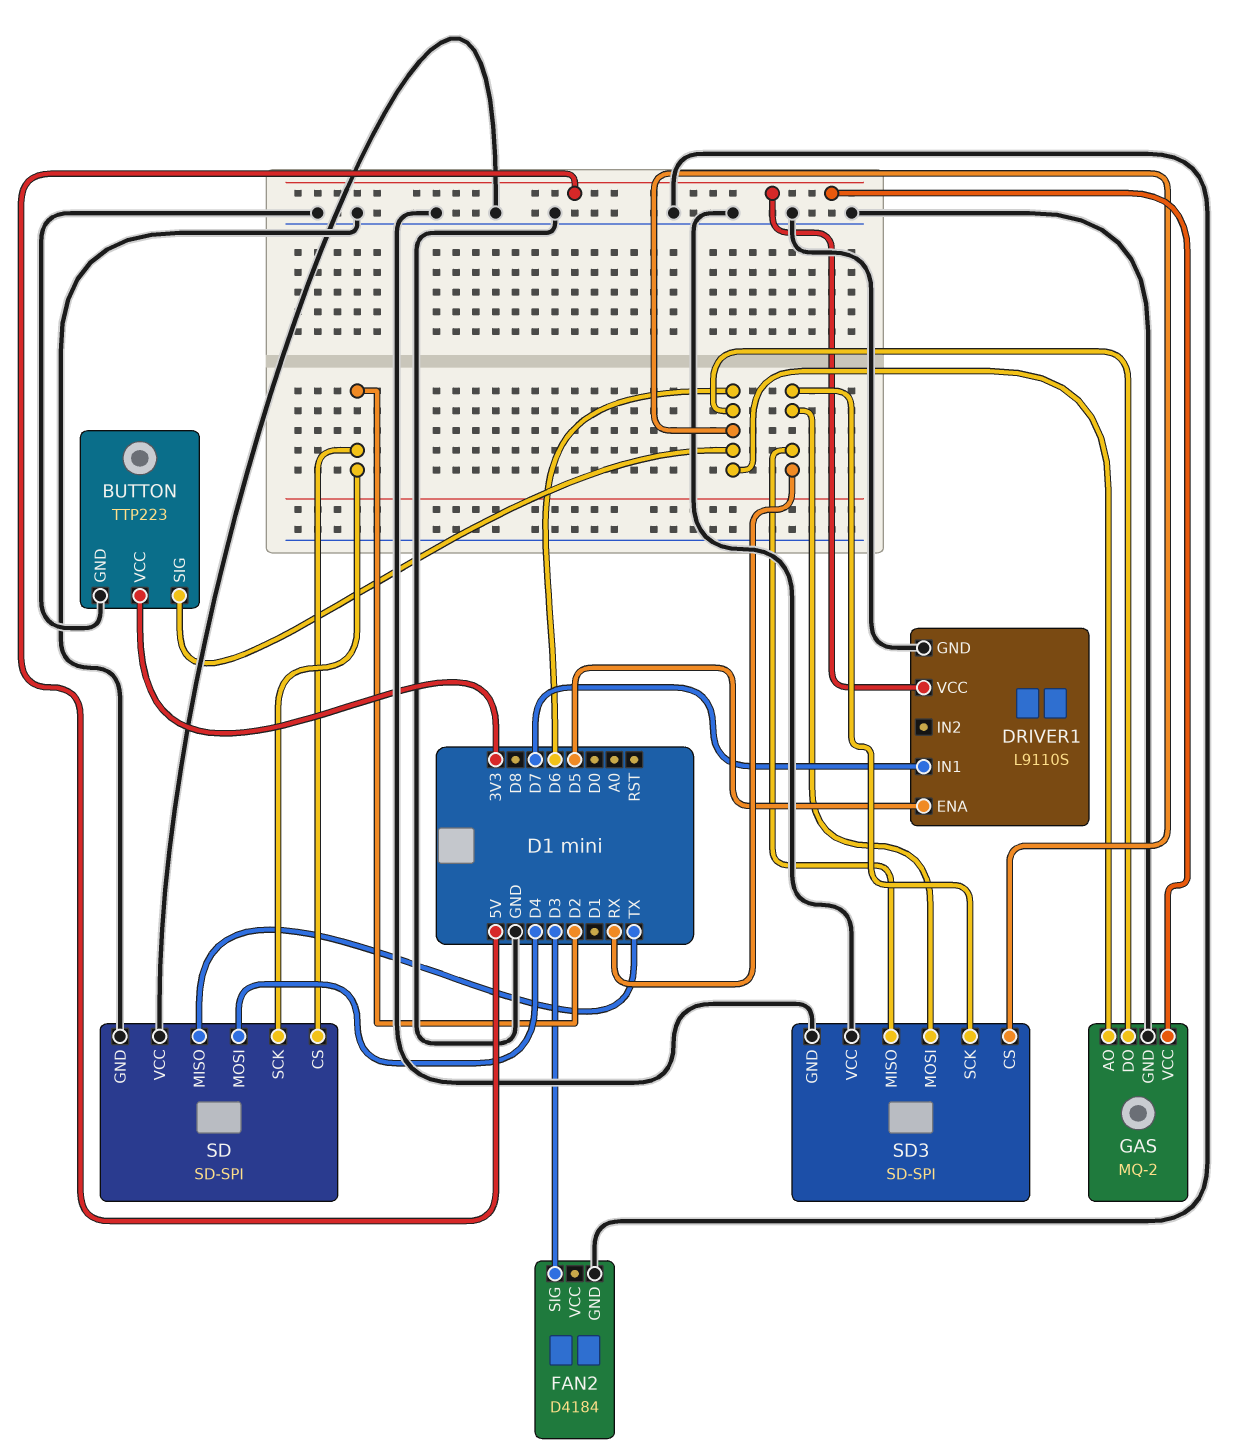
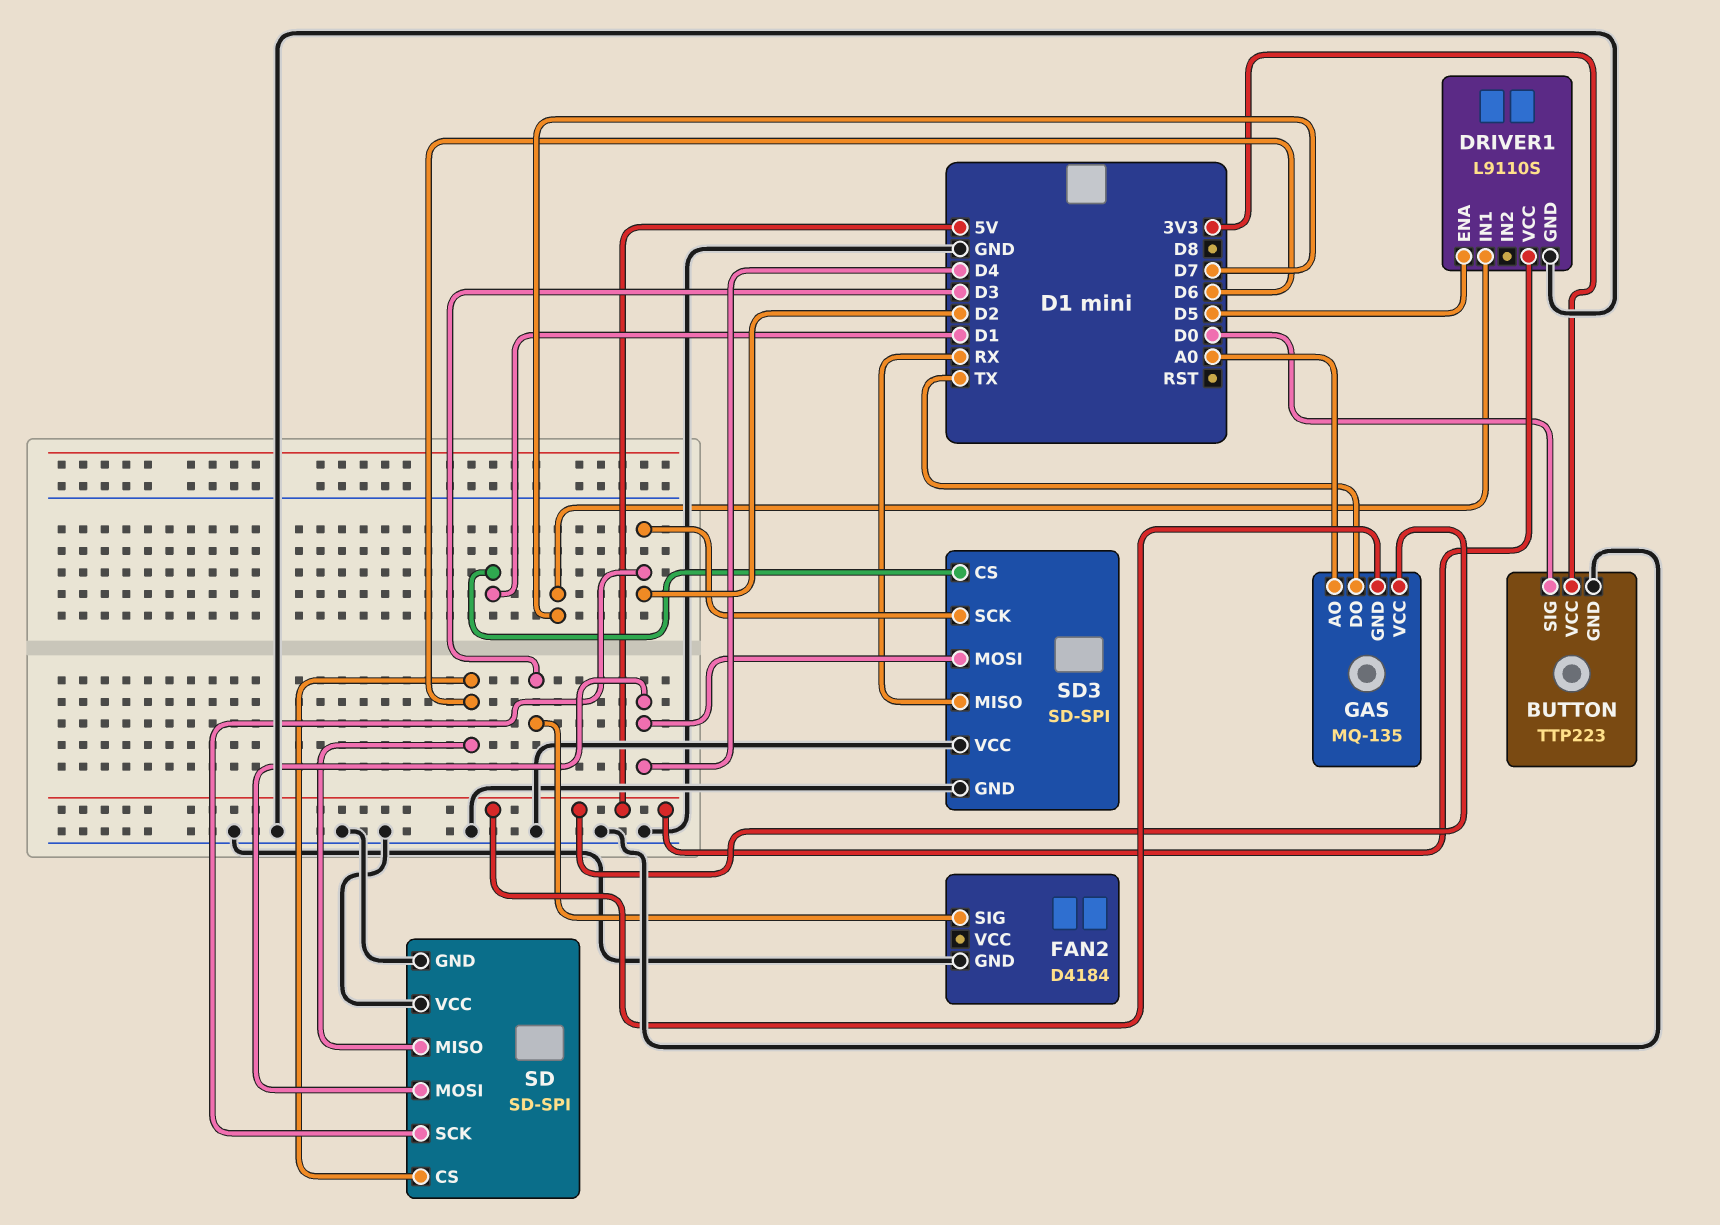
BUTTON pin SIG: D6 -> D0
GAS: MQ-2 -> MQ-135
GAS pin AO: D6 -> A0
GAS pin DO: D6 -> TX
GAS pin GND: GND -> 5V
SD pin CS: D2 -> D6
SD pin MISO: TX -> D6
SD3 pin CS: D6 -> D1
SD3 pin MOSI: RX -> D4
SD3 pin SCK: RX -> D2

